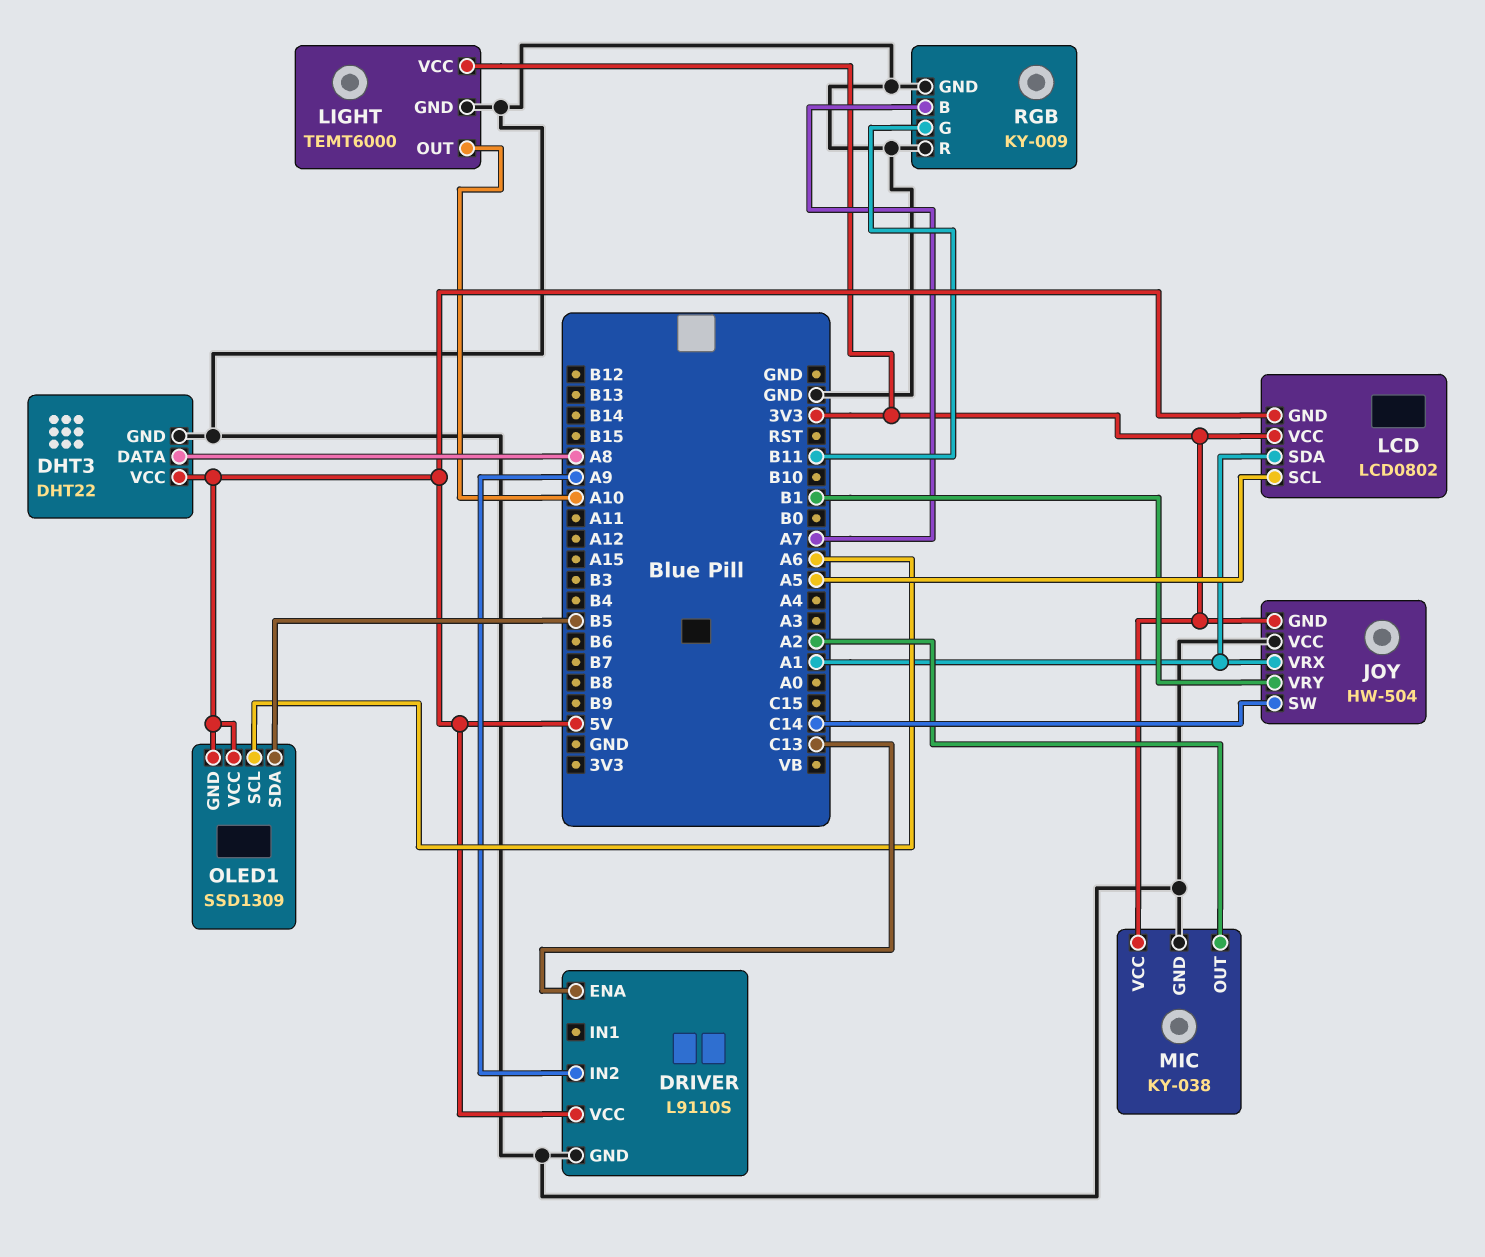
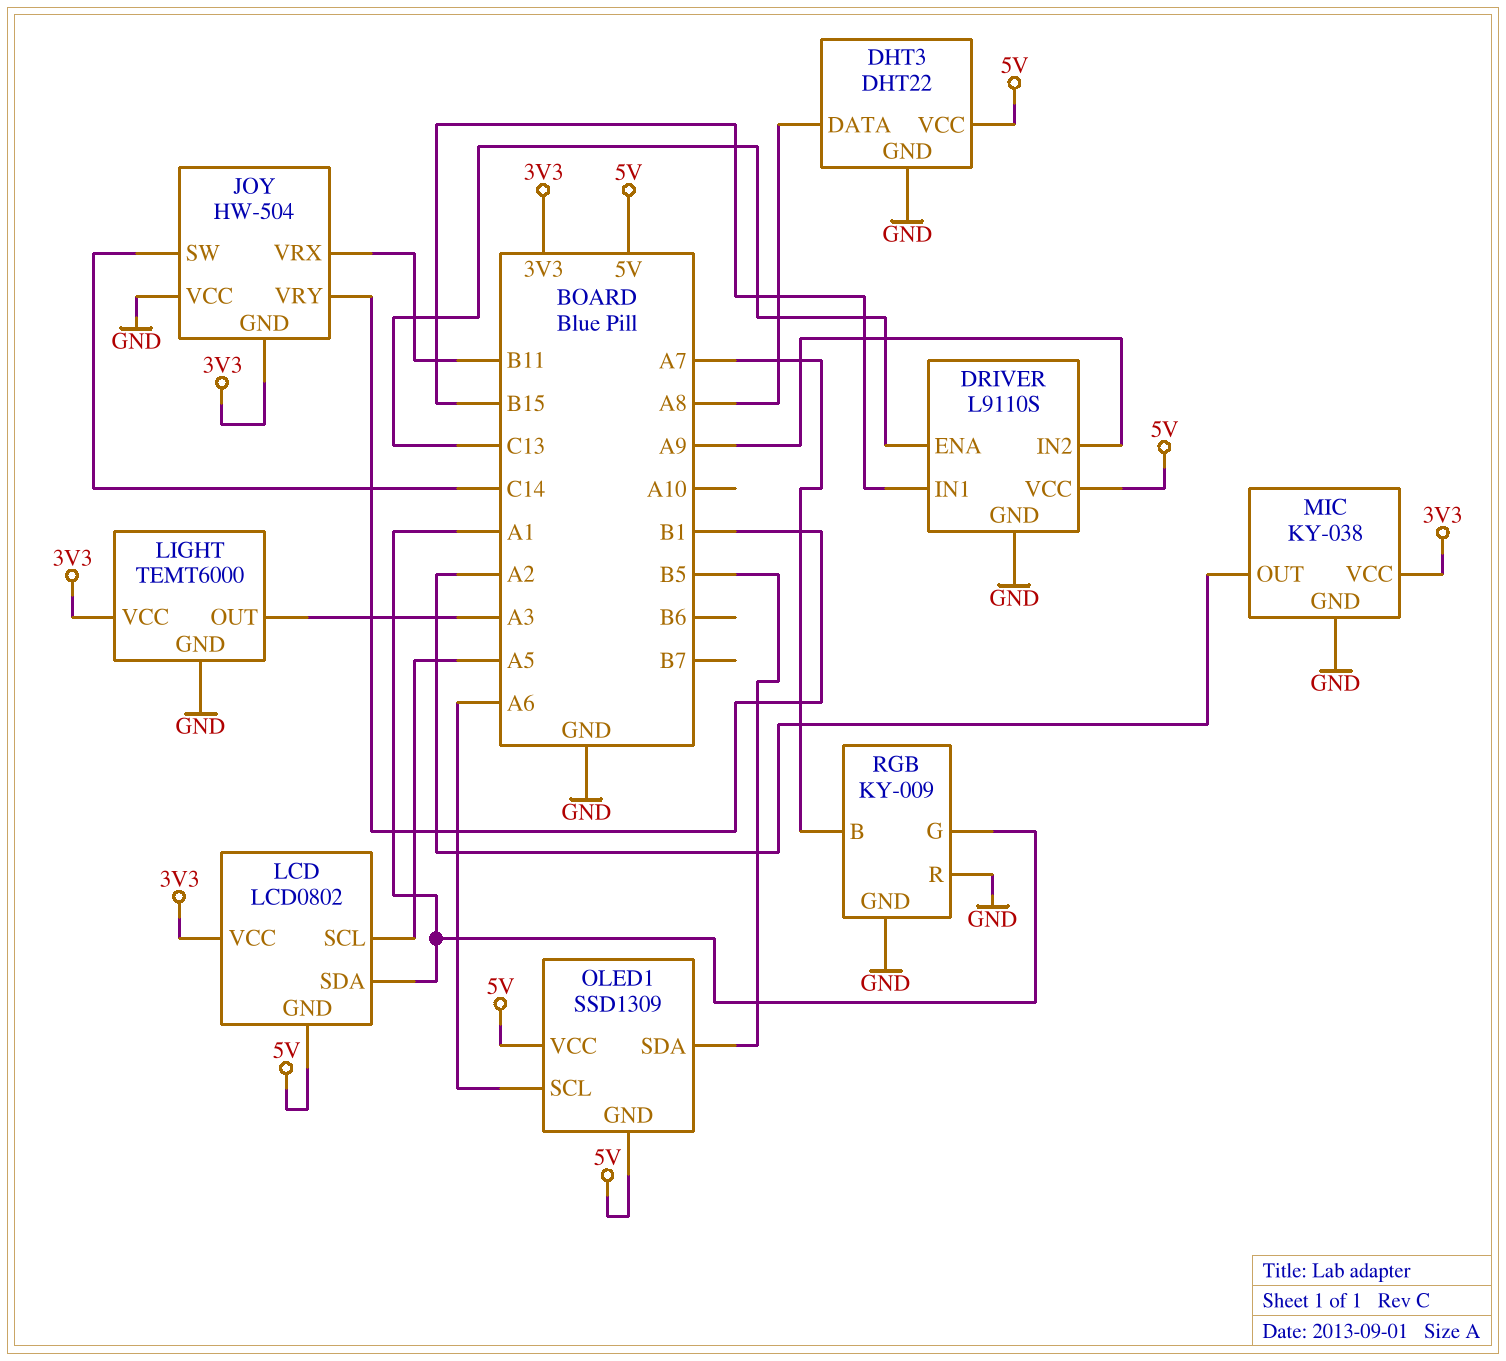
DRIVER pin IN1: none -> B15
JOY pin VRX: A1 -> B11
LIGHT pin OUT: A10 -> A3
RGB pin G: B11 -> A1

